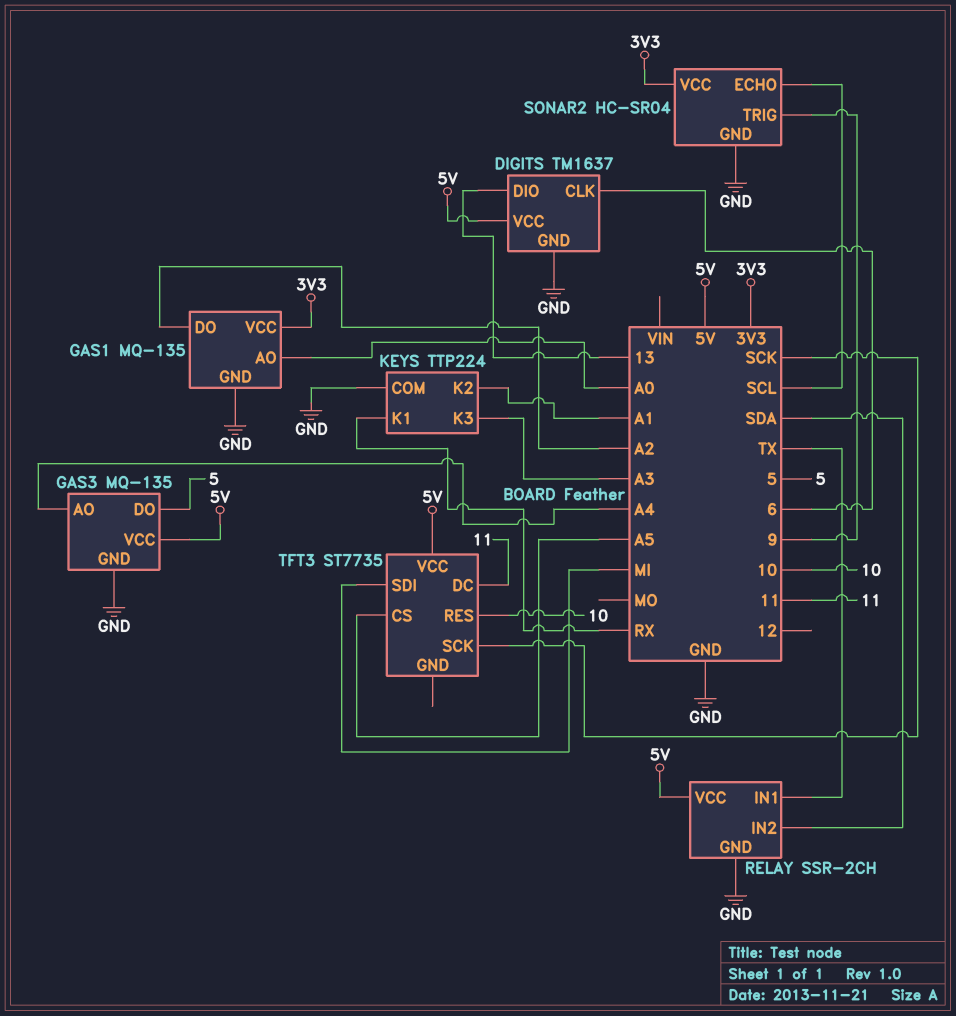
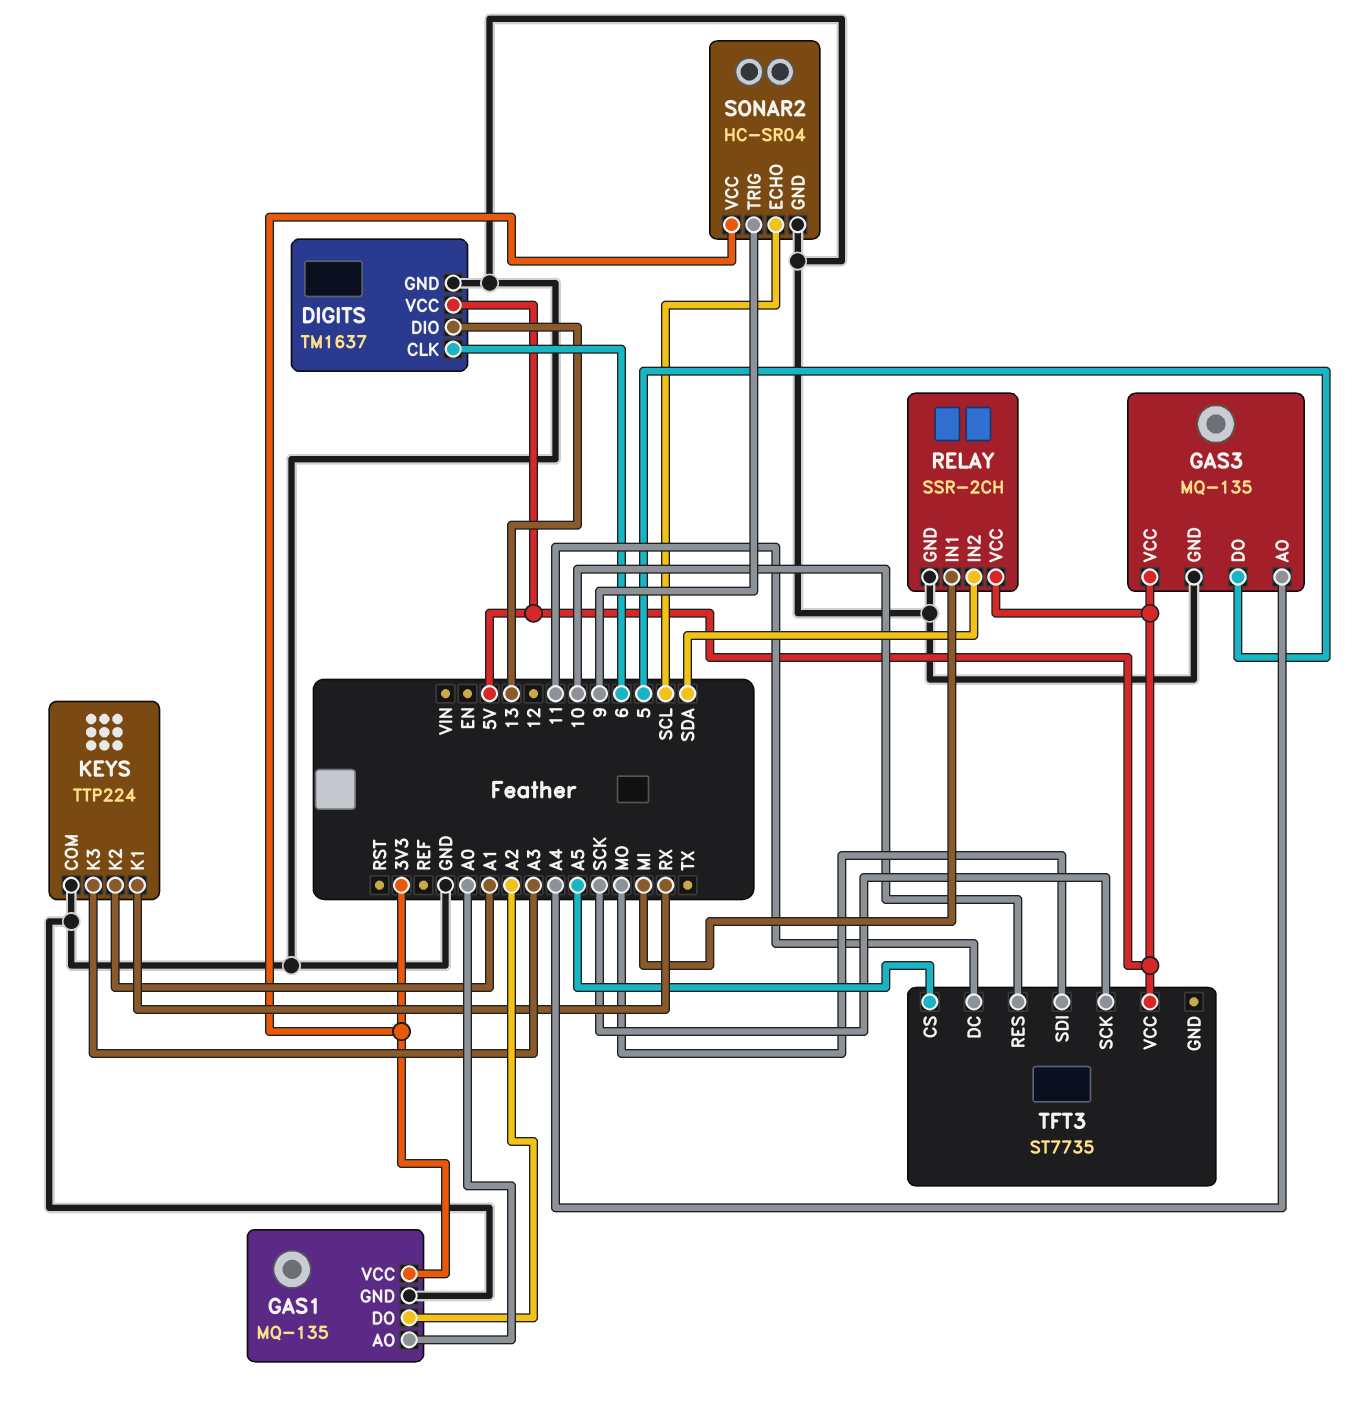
RELAY pin IN1: TX -> MI
TFT3 pin SDI: MI -> MO

